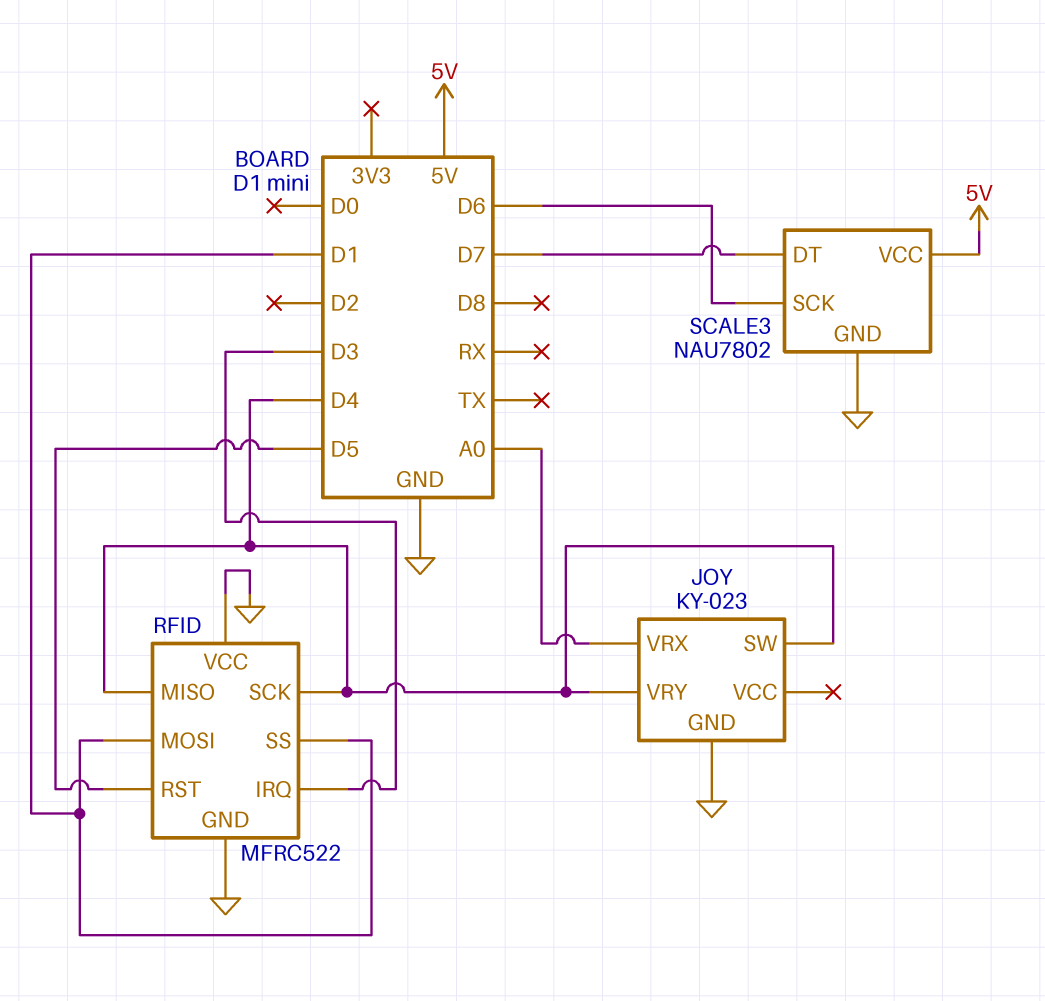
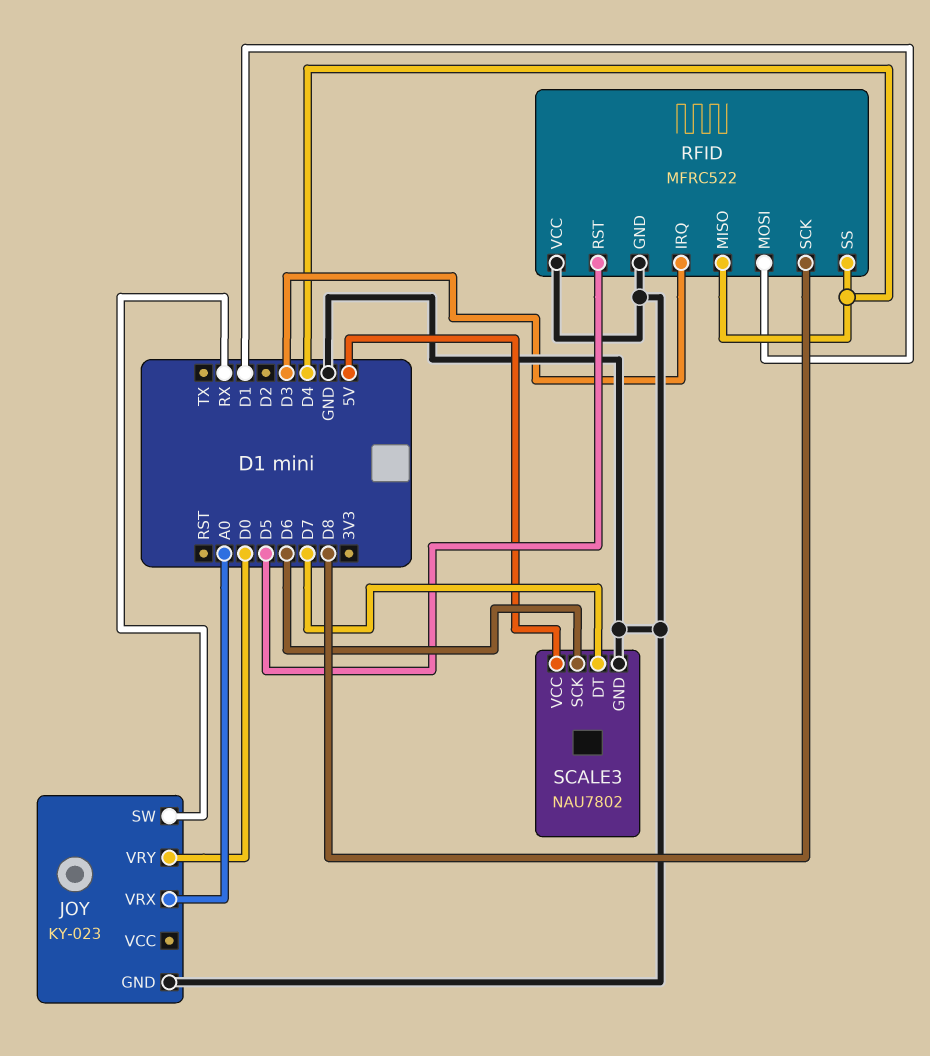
JOY pin SW: D4 -> RX
JOY pin VRY: D4 -> D0
RFID pin SCK: D4 -> D8
RFID pin SS: D1 -> D4

